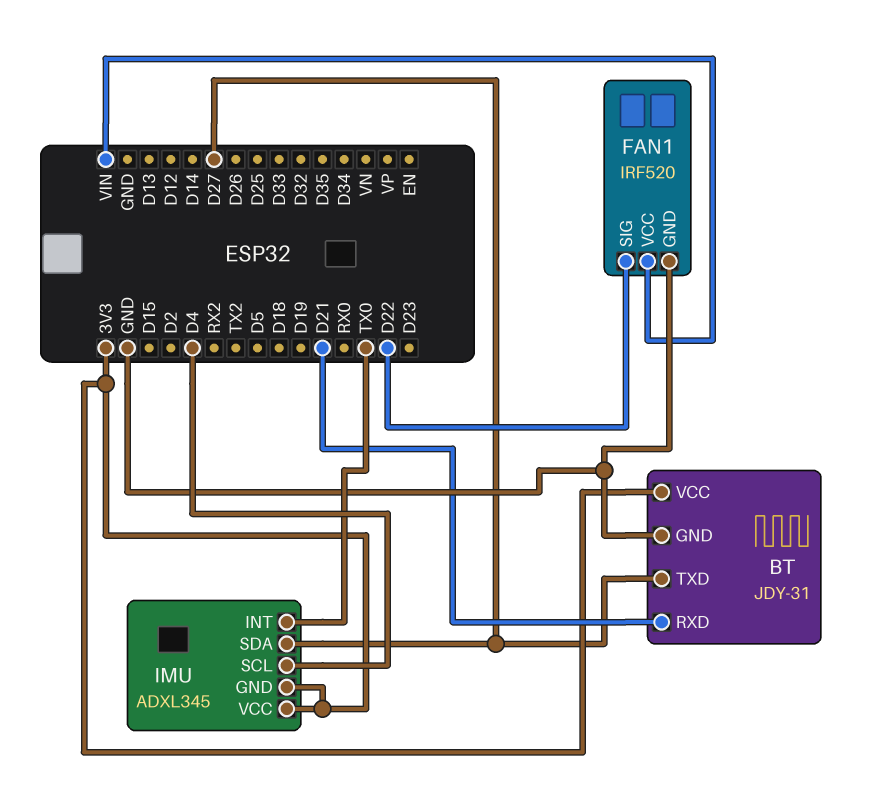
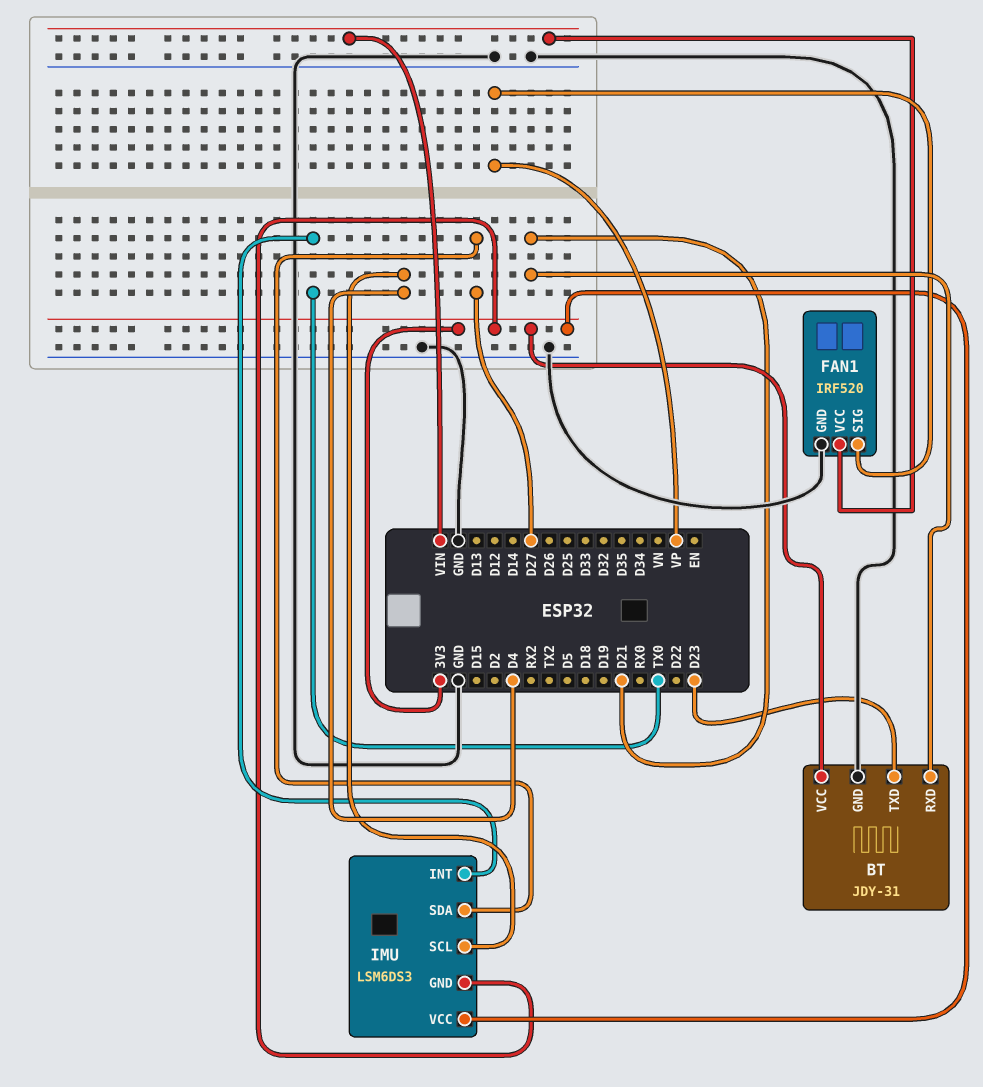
BT pin TXD: D27 -> D23
FAN1 pin SIG: D22 -> VP
IMU: ADXL345 -> LSM6DS3

